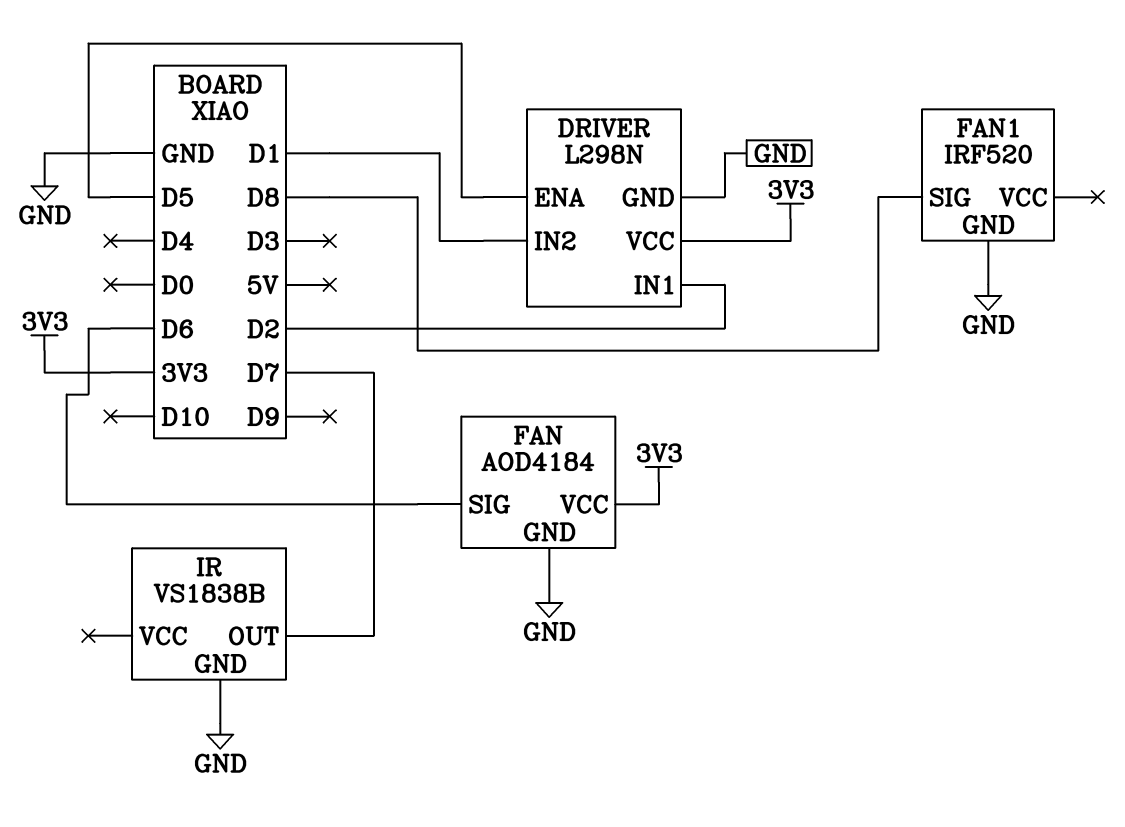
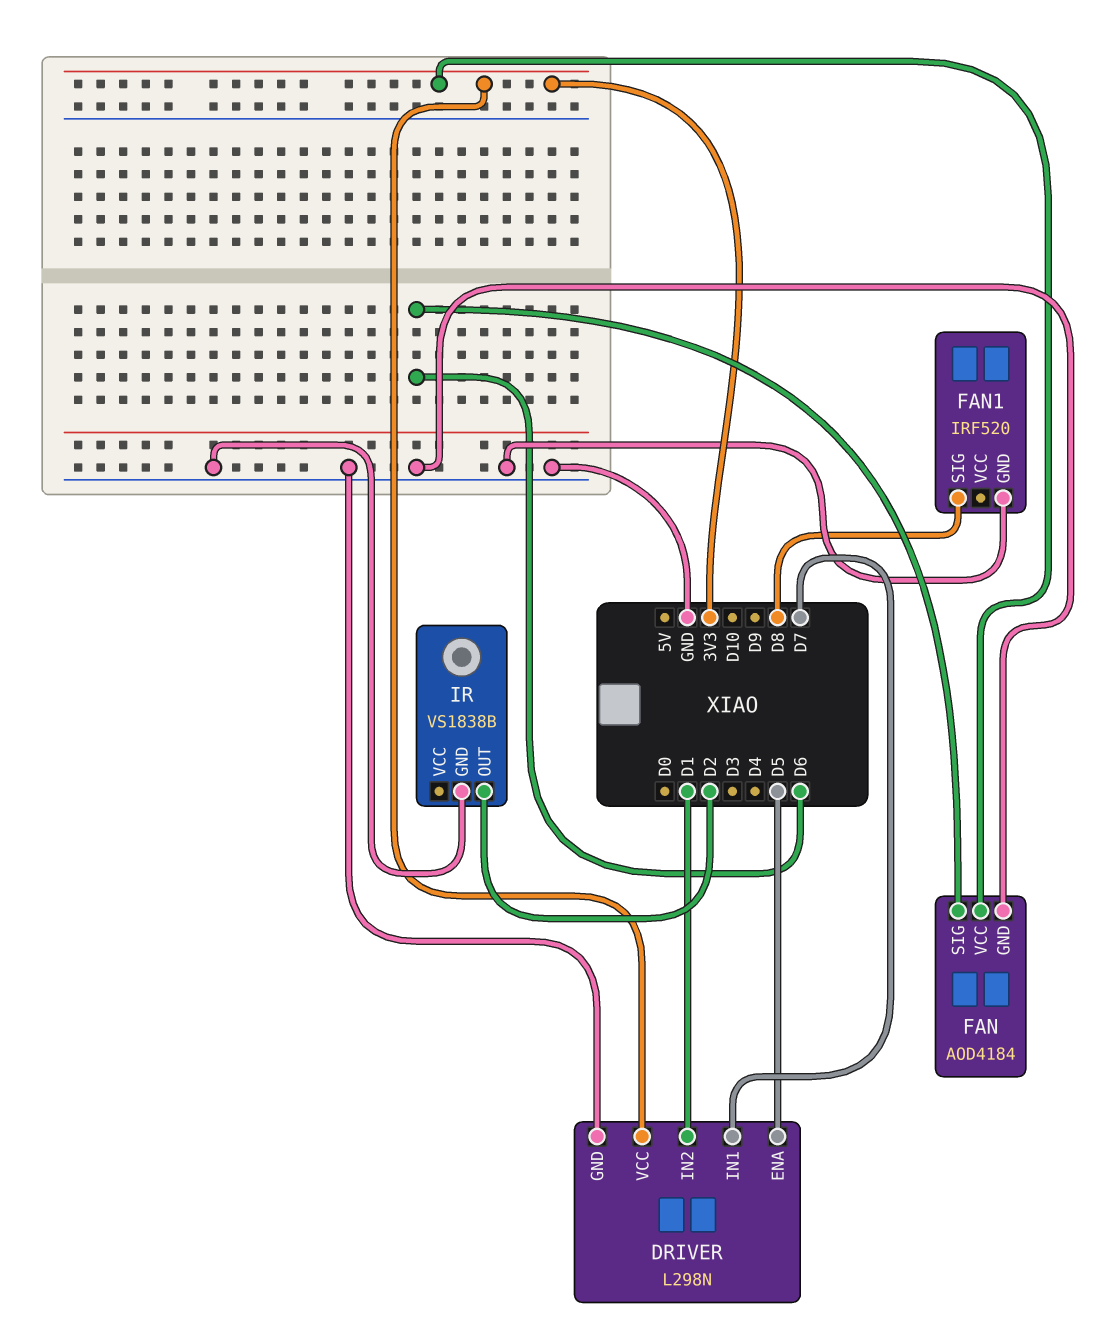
DRIVER pin IN1: D2 -> D7
IR pin OUT: D7 -> D2

